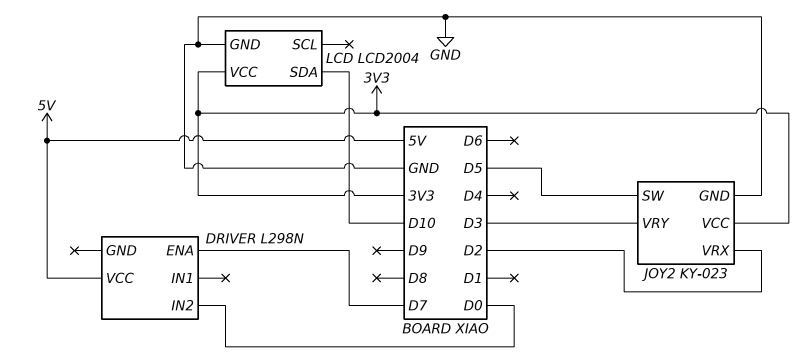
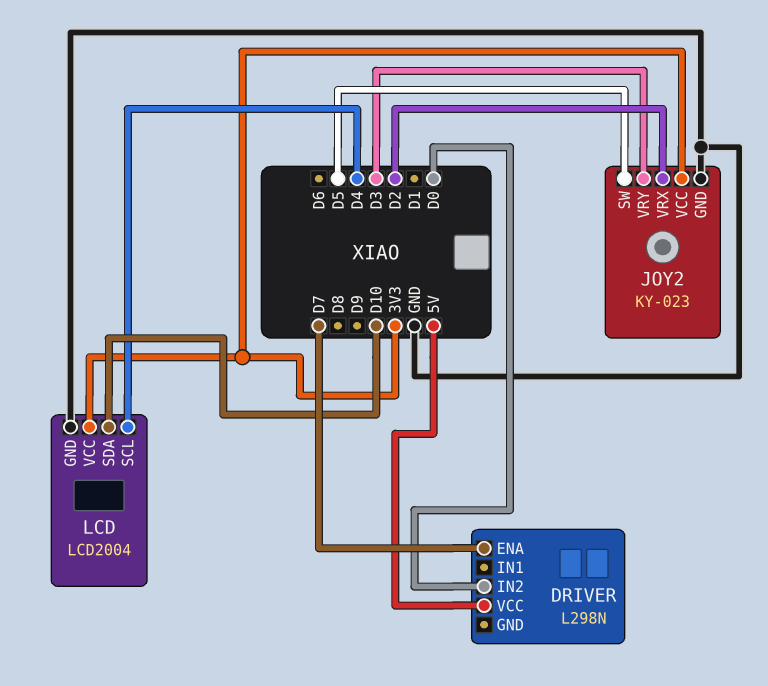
LCD pin SCL: none -> D4

